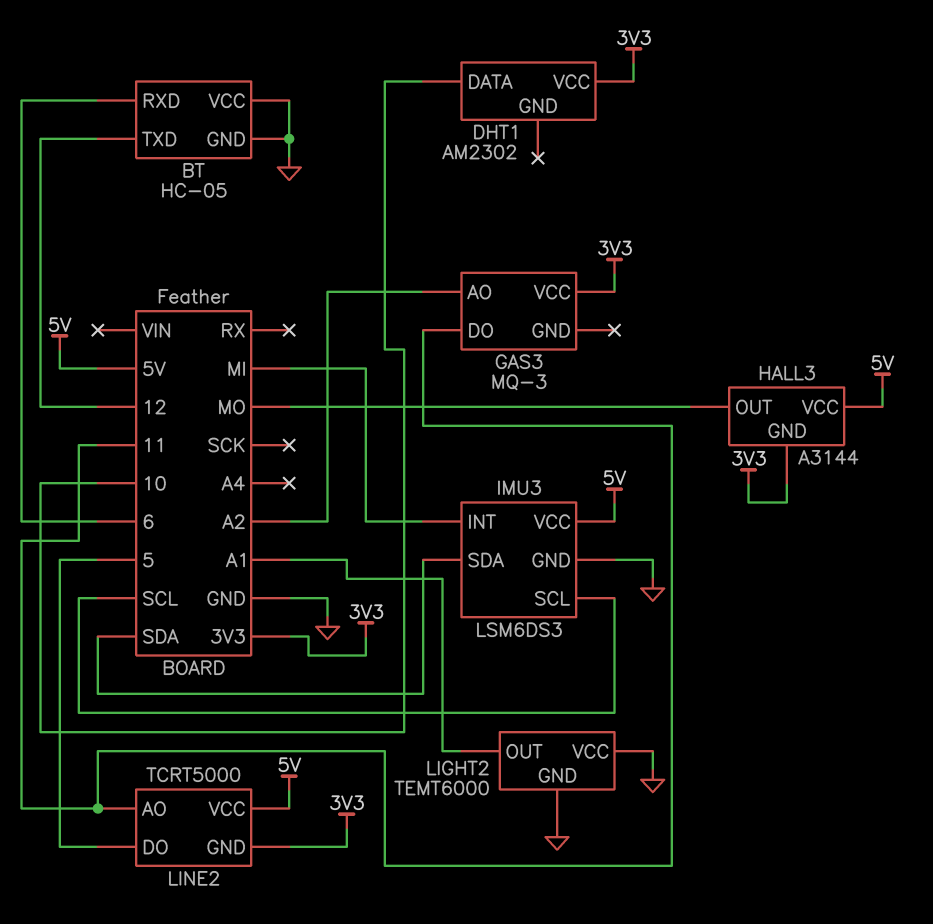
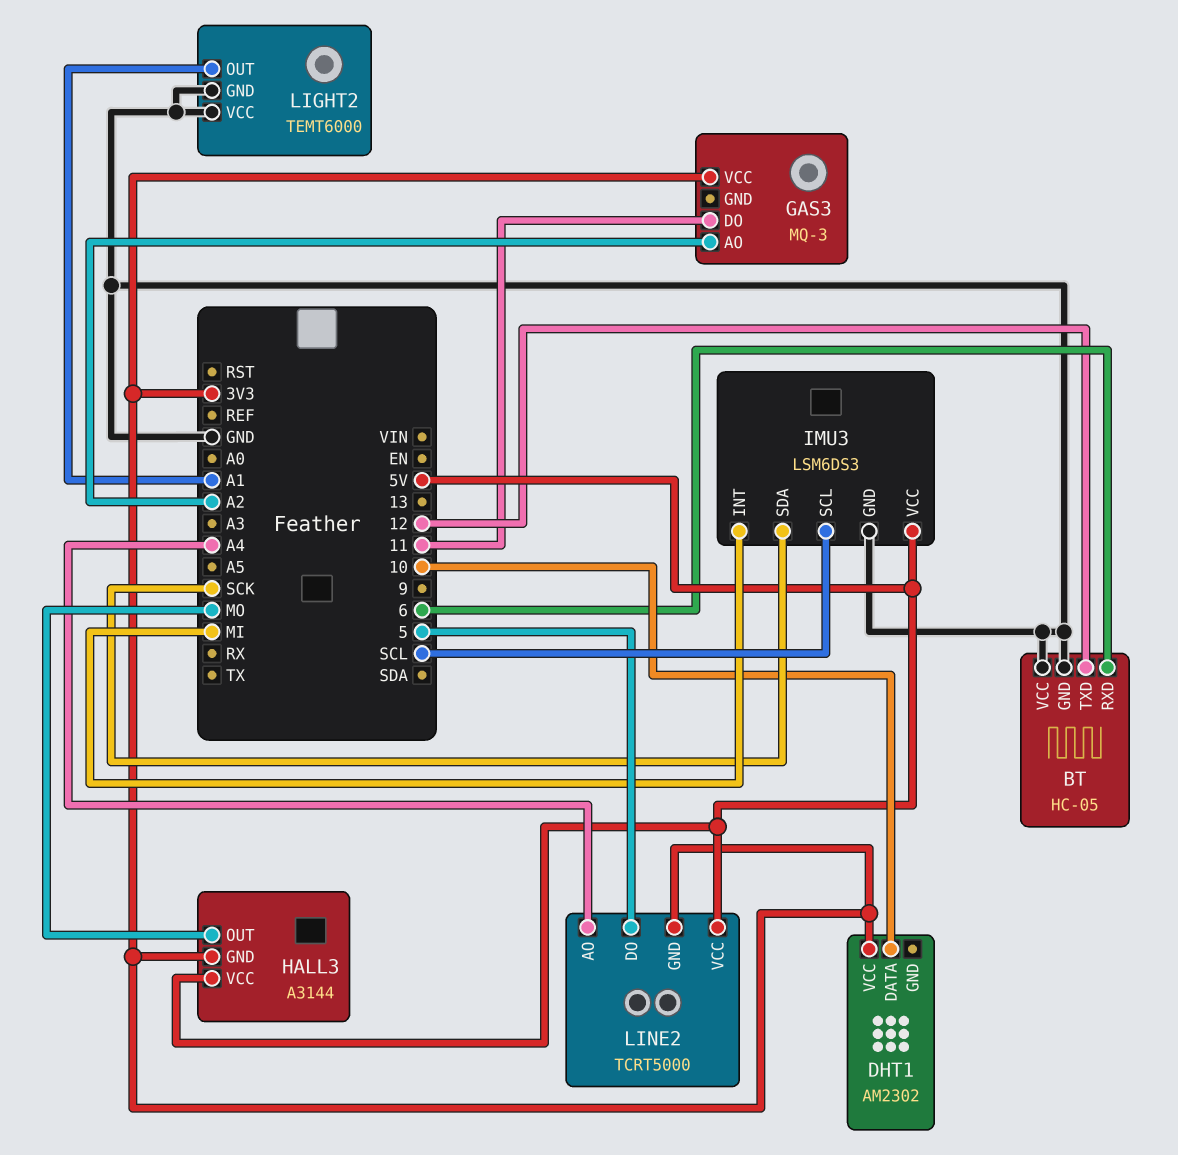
IMU3 pin SDA: SDA -> SCK
LINE2 pin AO: 11 -> A4

